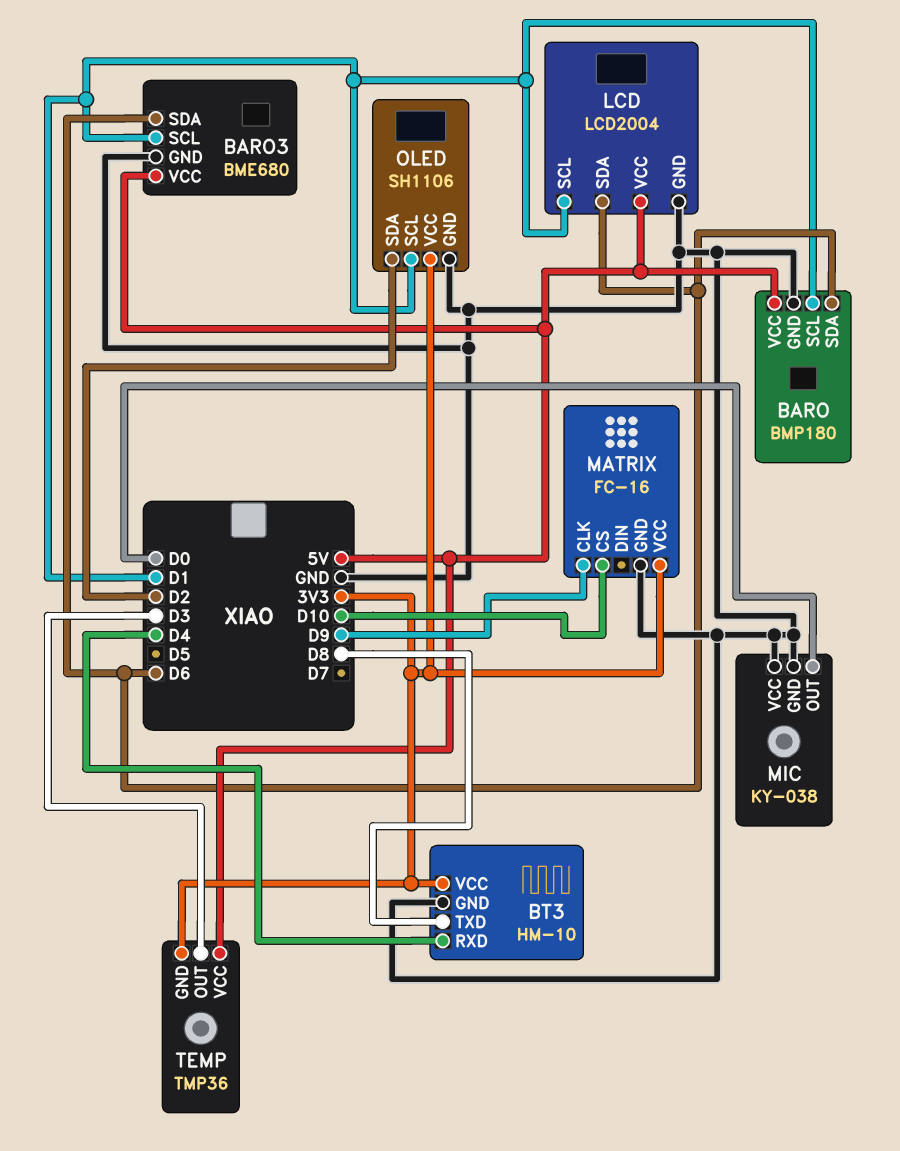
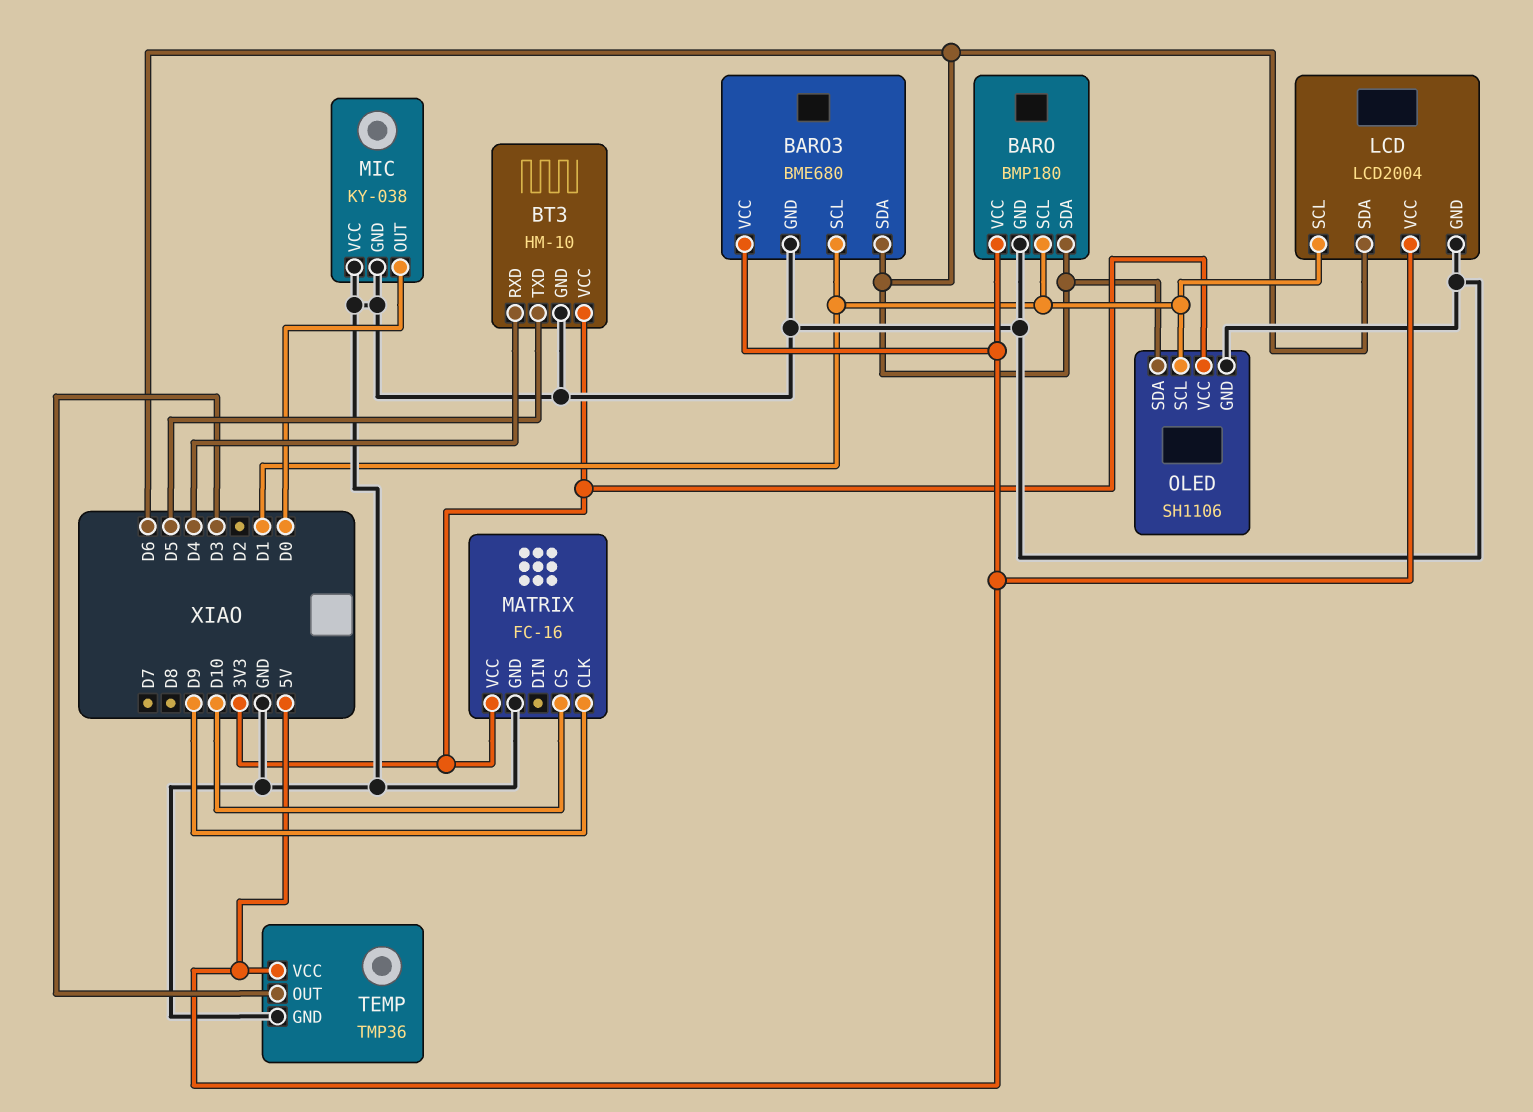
BT3 pin TXD: D8 -> D5
OLED pin SDA: D2 -> D6
TEMP pin GND: 3V3 -> GND

